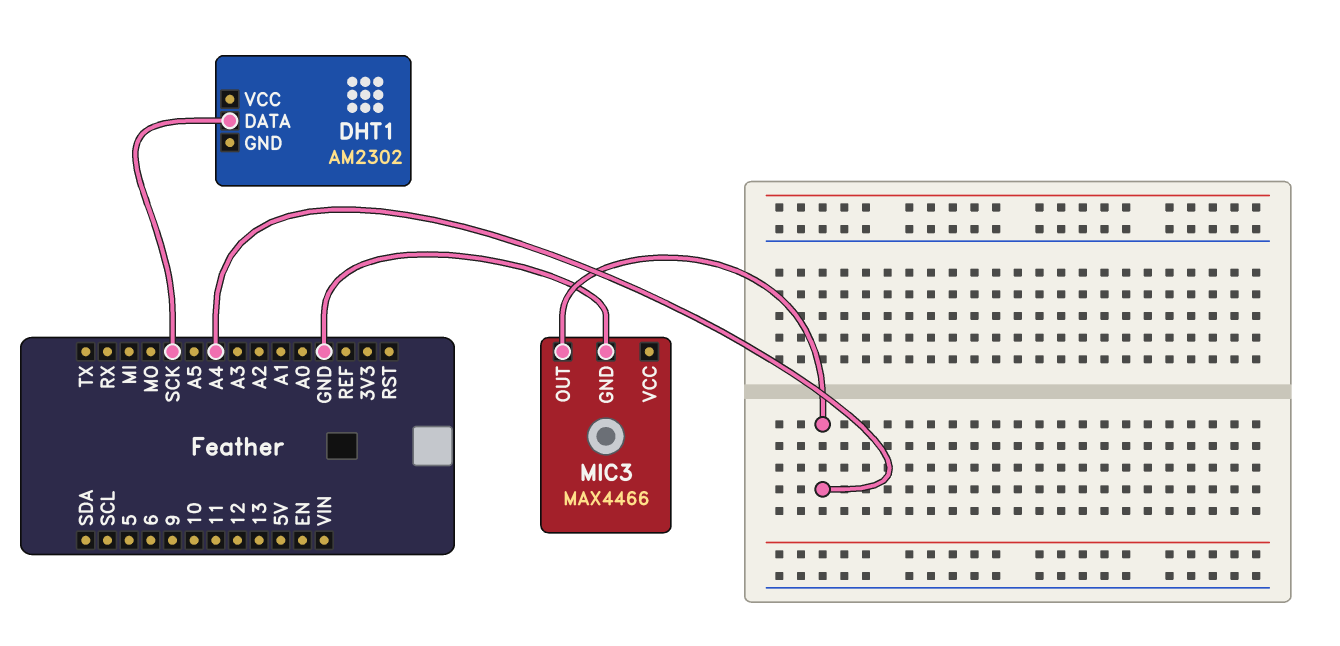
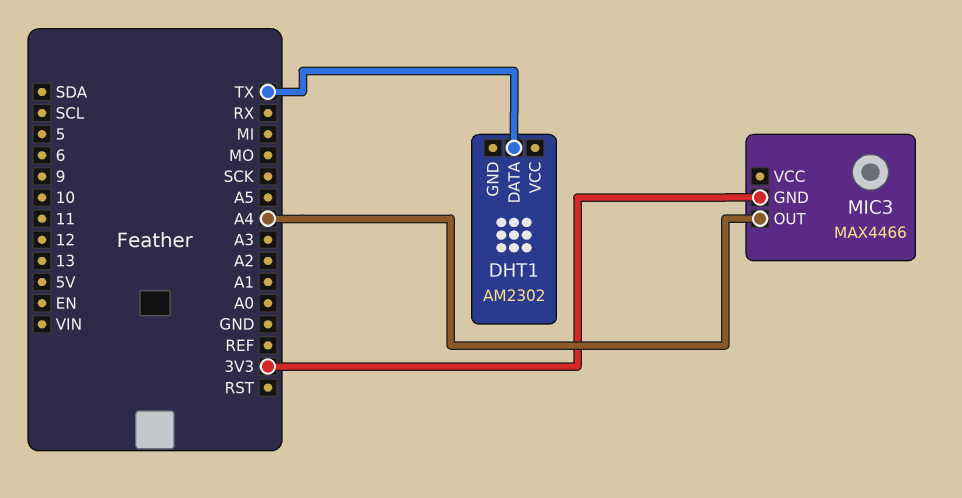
DHT1 pin DATA: SCK -> TX
MIC3 pin GND: GND -> 3V3

